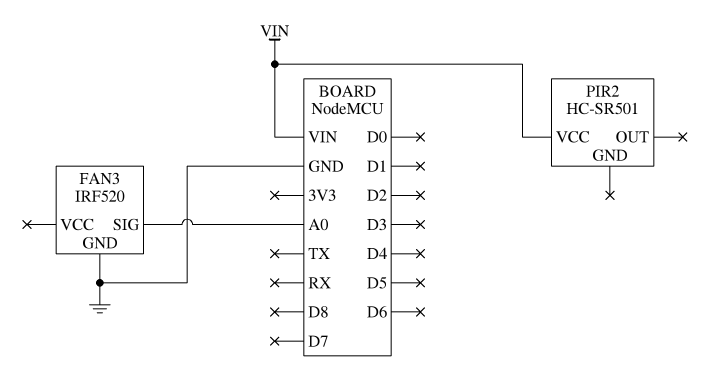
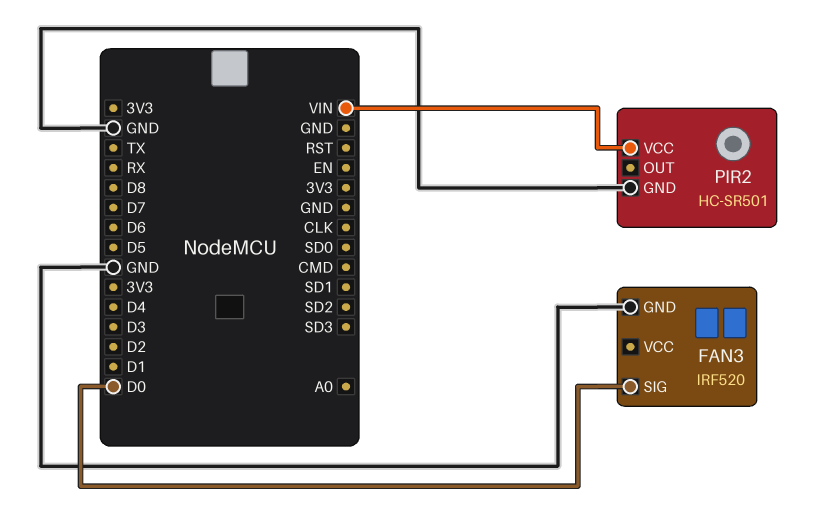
FAN3 pin SIG: A0 -> D0
PIR2 pin GND: none -> GND

